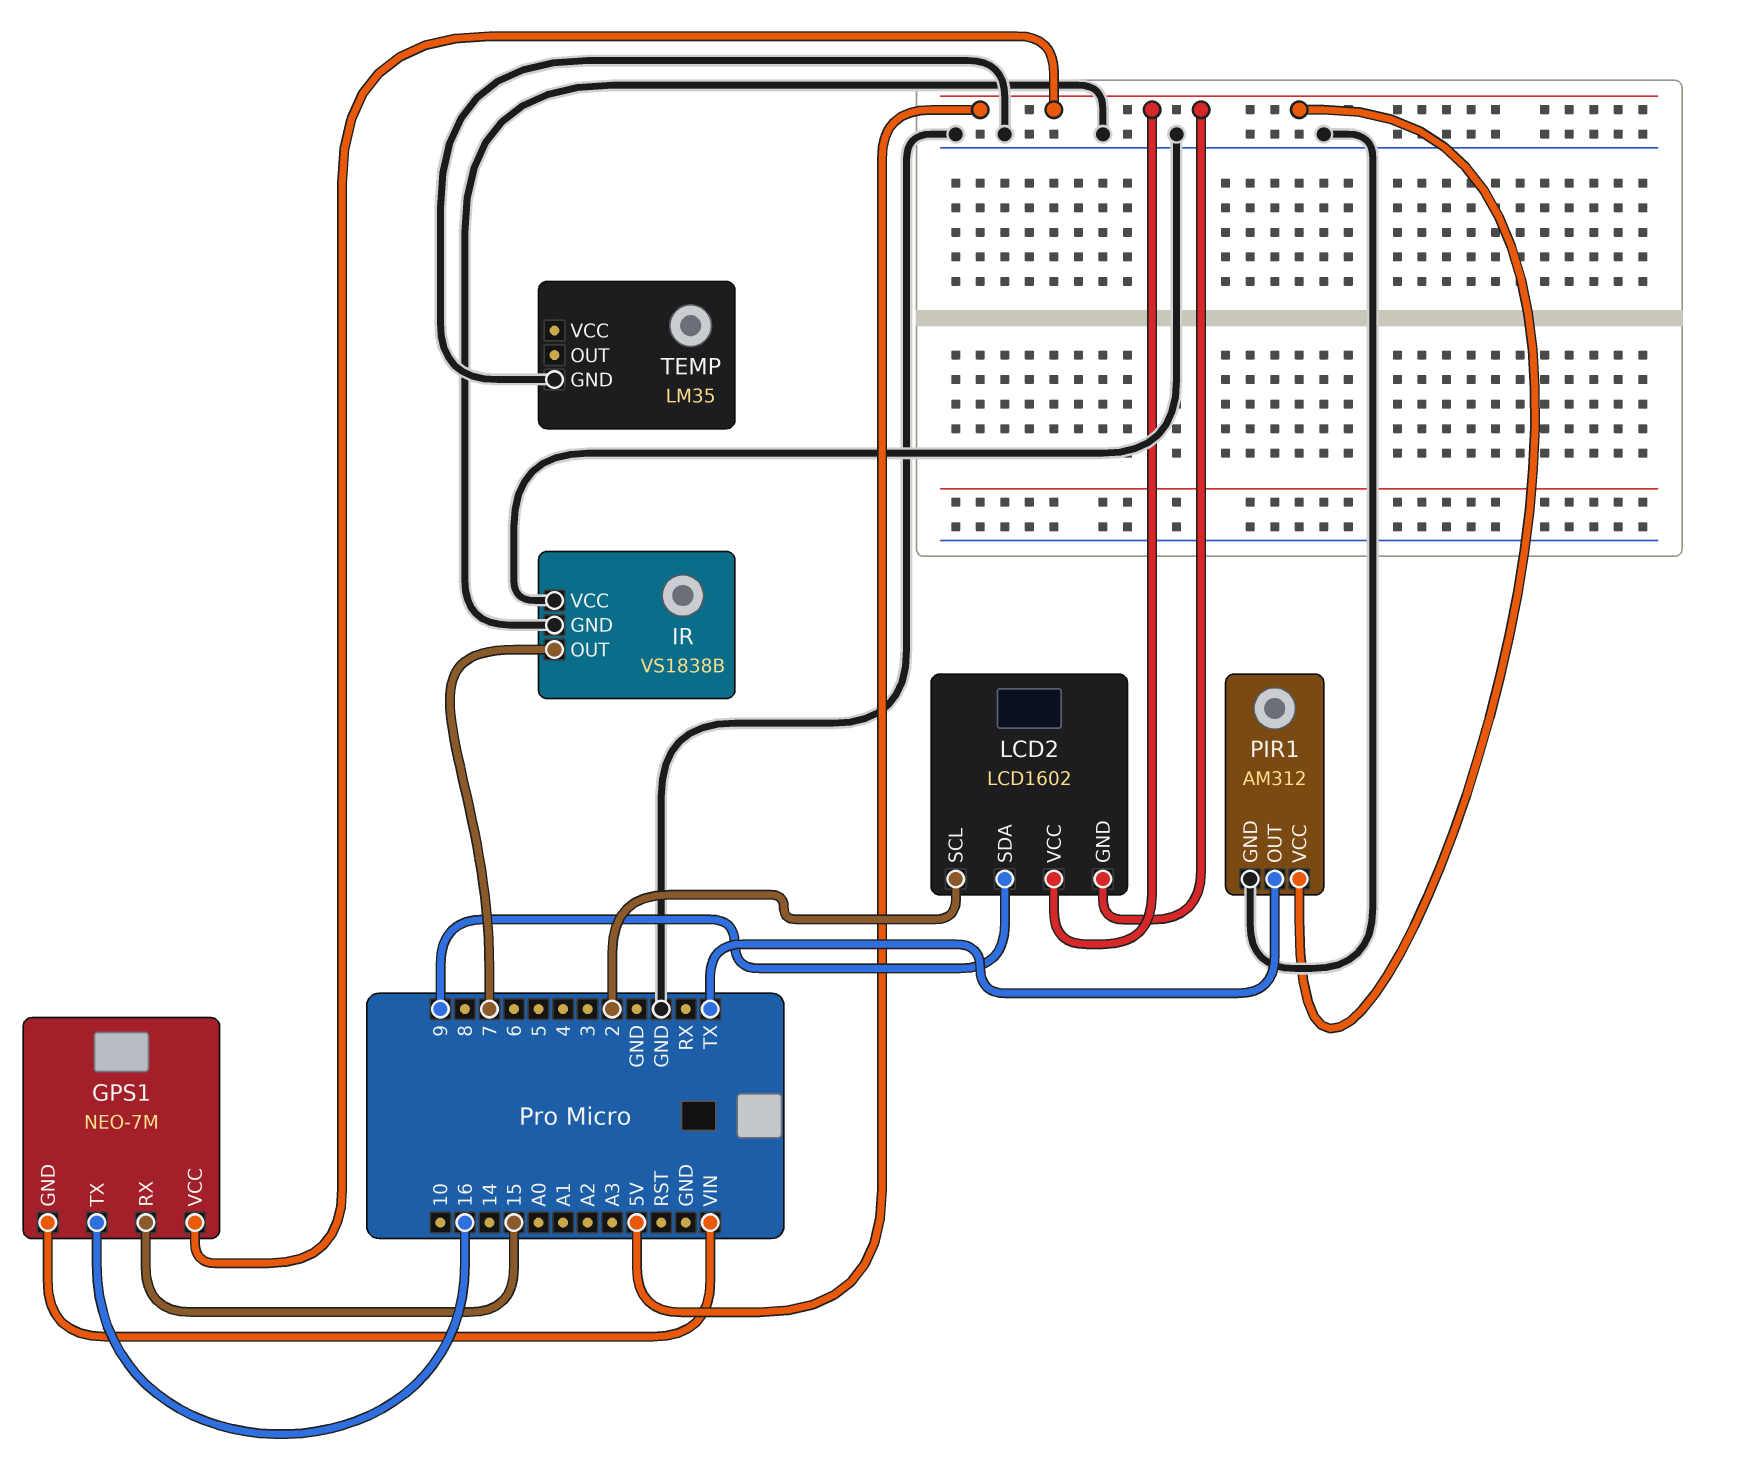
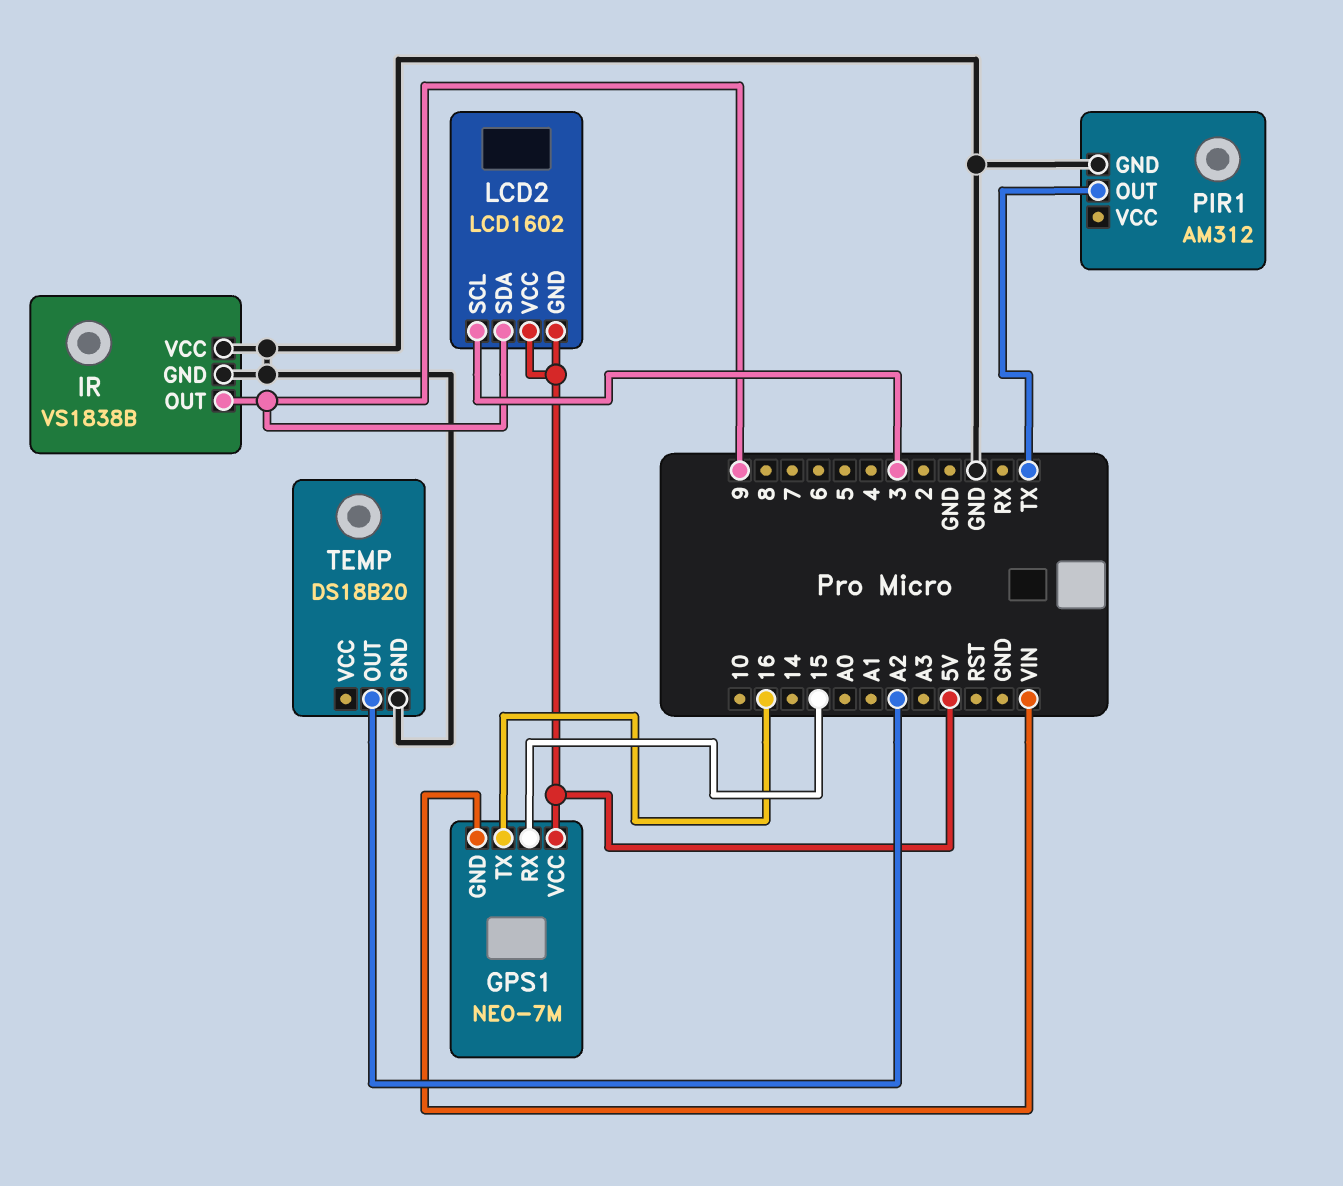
IR pin OUT: 7 -> 9
LCD2 pin SCL: 2 -> 3
PIR1 pin VCC: 5V -> none
TEMP: LM35 -> DS18B20
TEMP pin OUT: none -> A2

